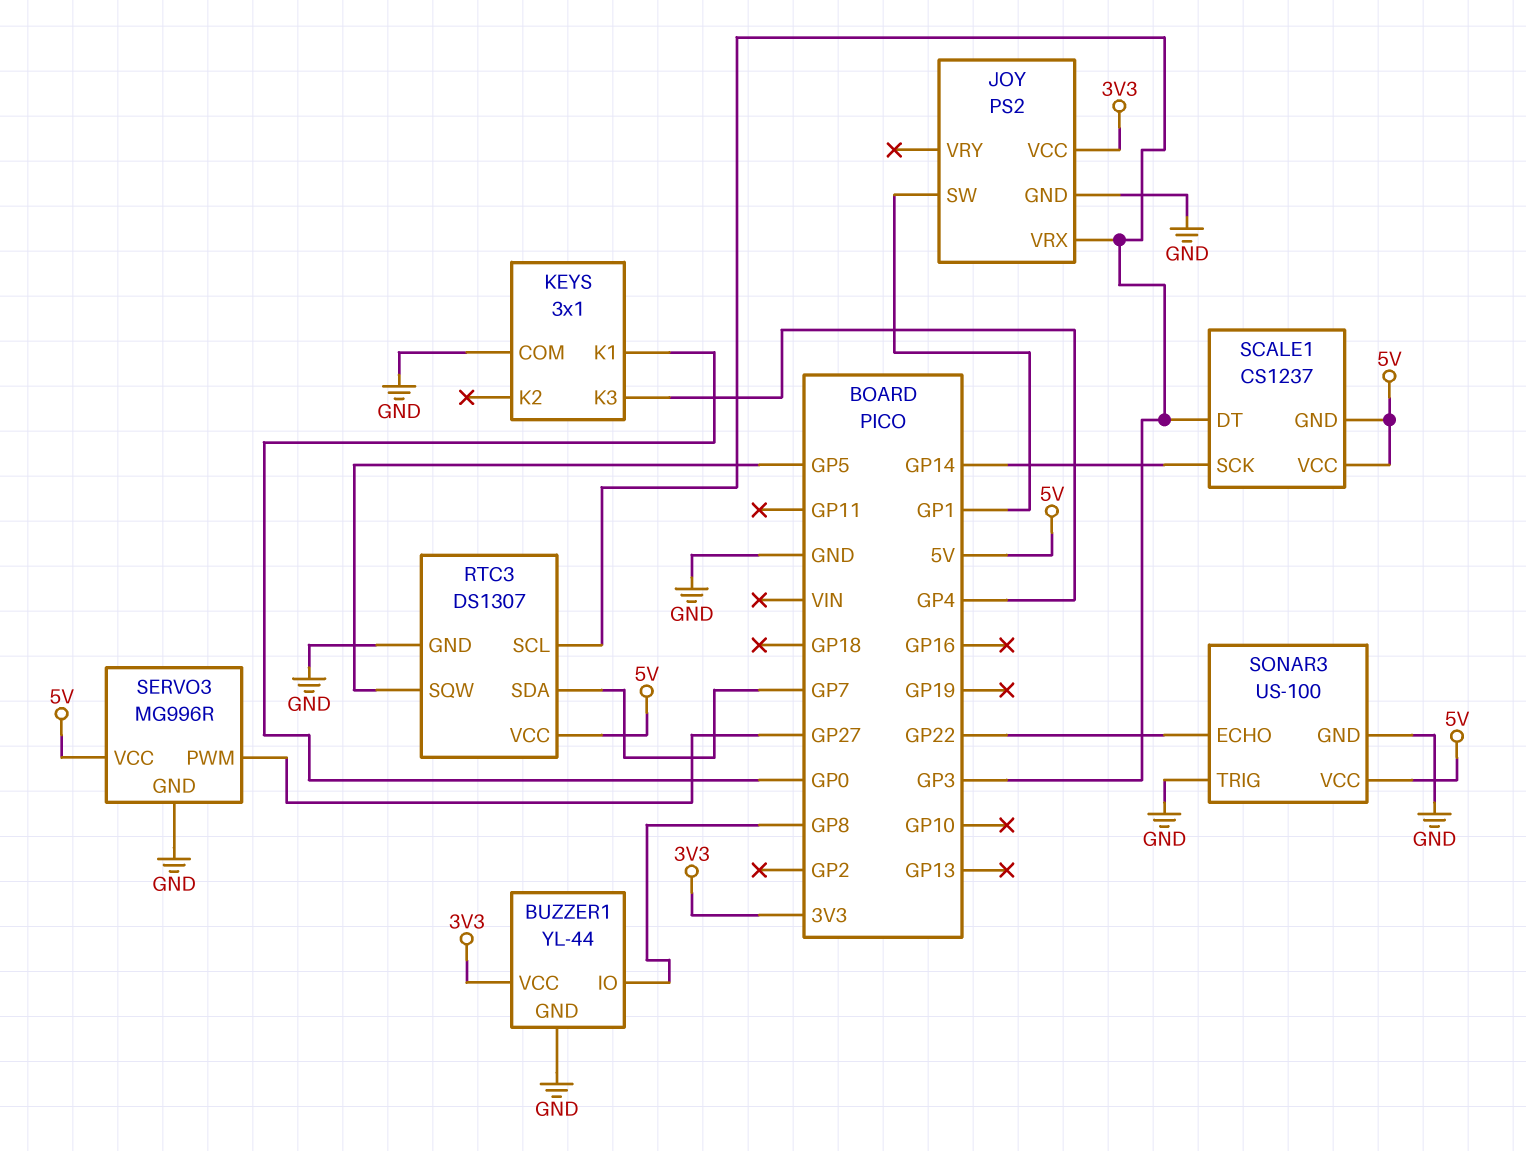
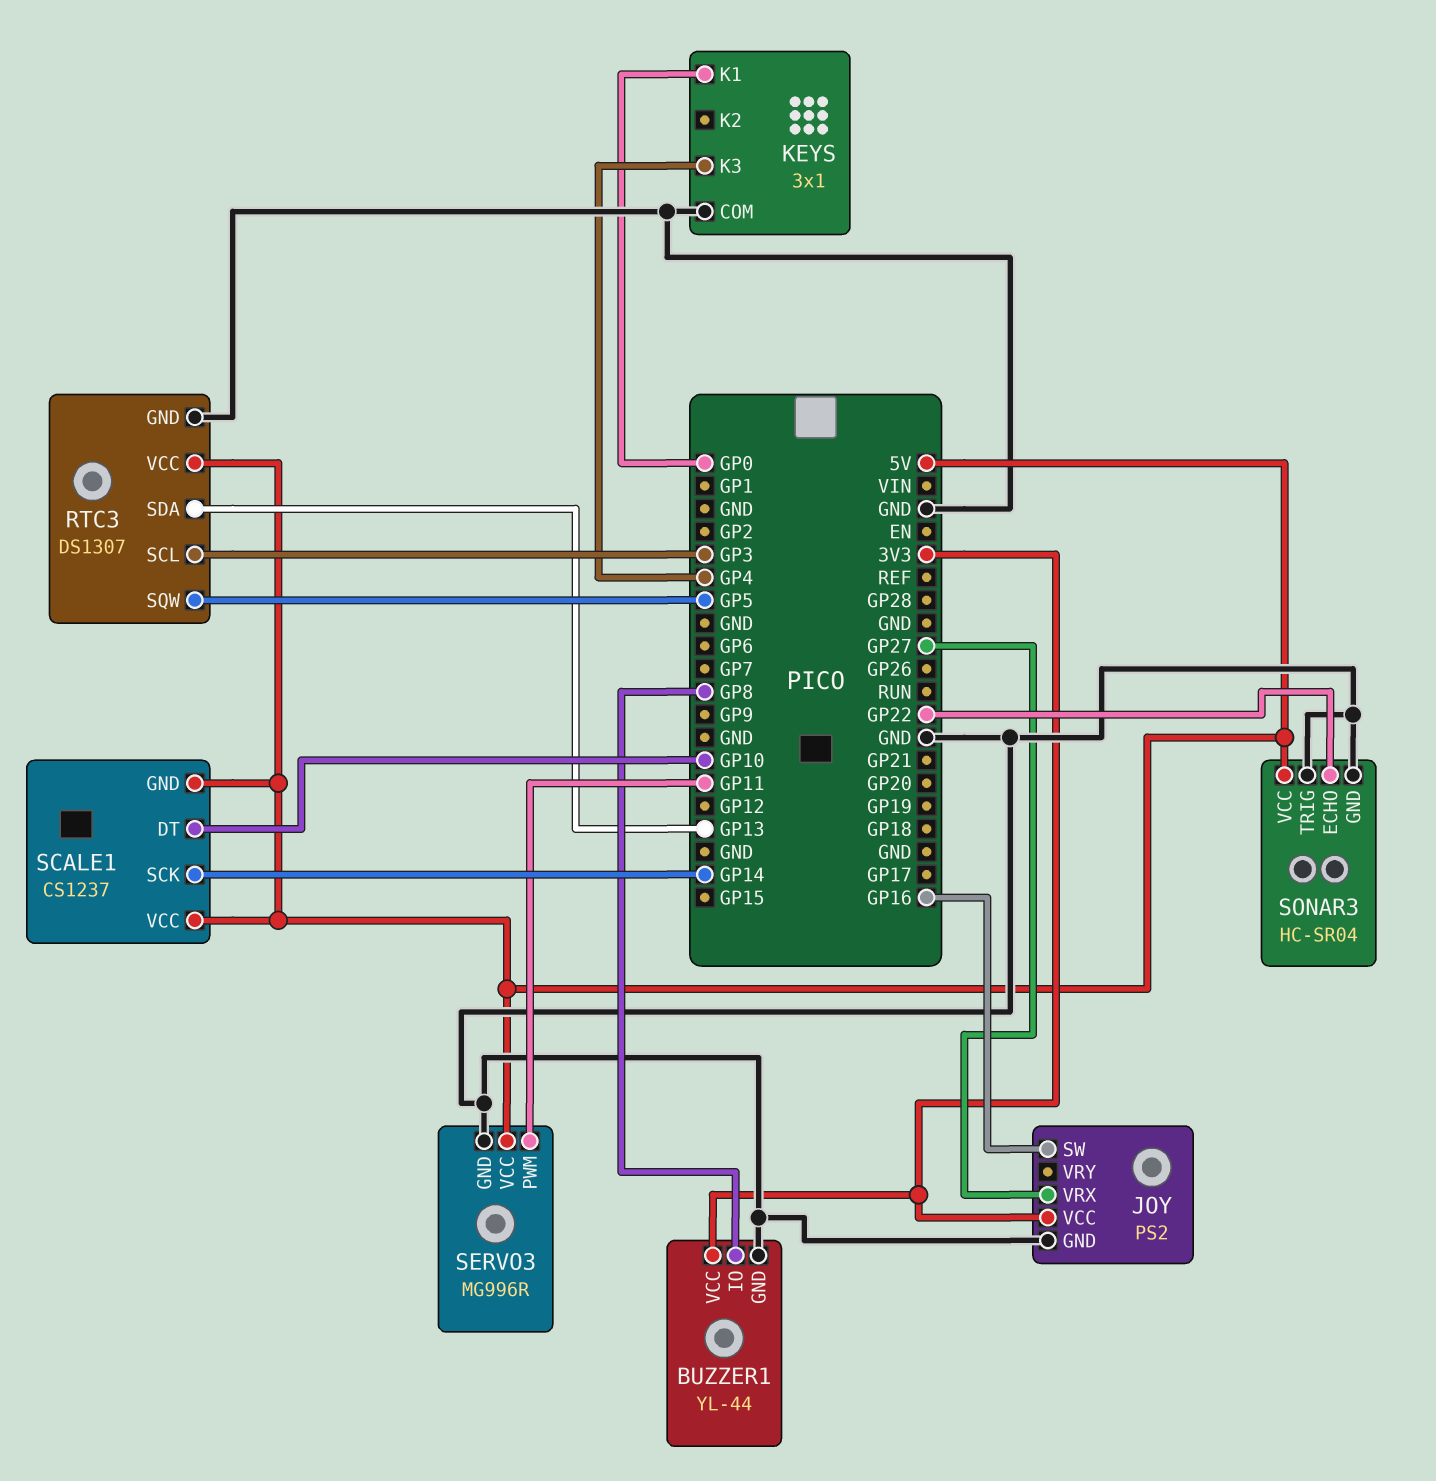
JOY pin SW: GP1 -> GP16
JOY pin VRX: GP3 -> GP27
RTC3 pin SDA: GP7 -> GP13
SCALE1 pin DT: GP3 -> GP10
SERVO3 pin PWM: GP27 -> GP11
SONAR3: US-100 -> HC-SR04

